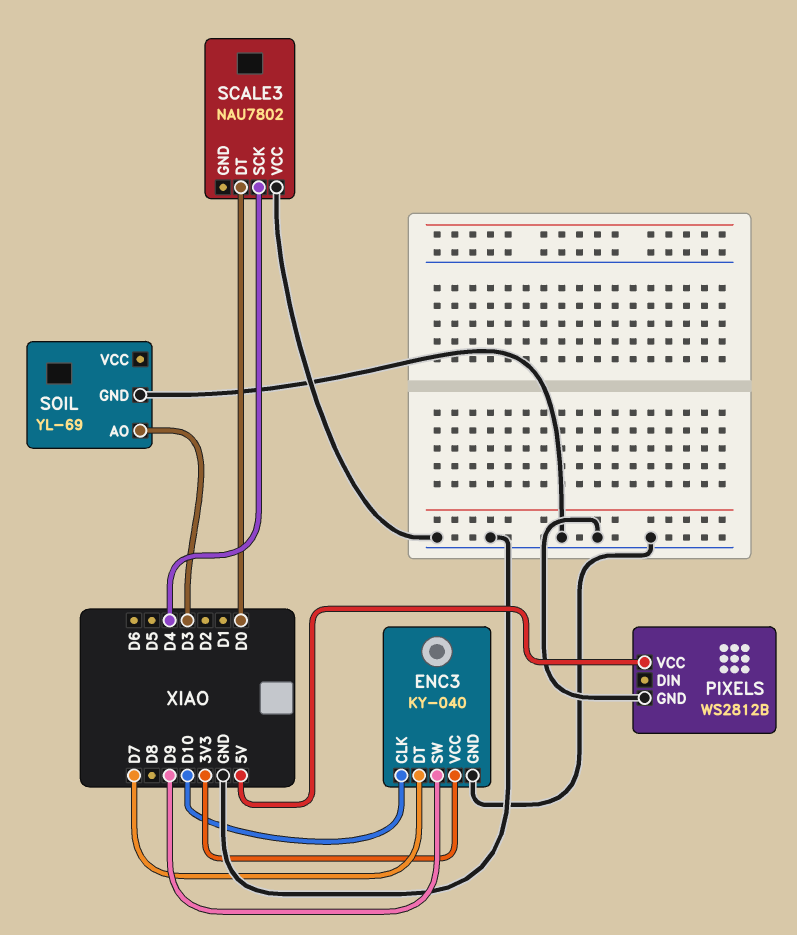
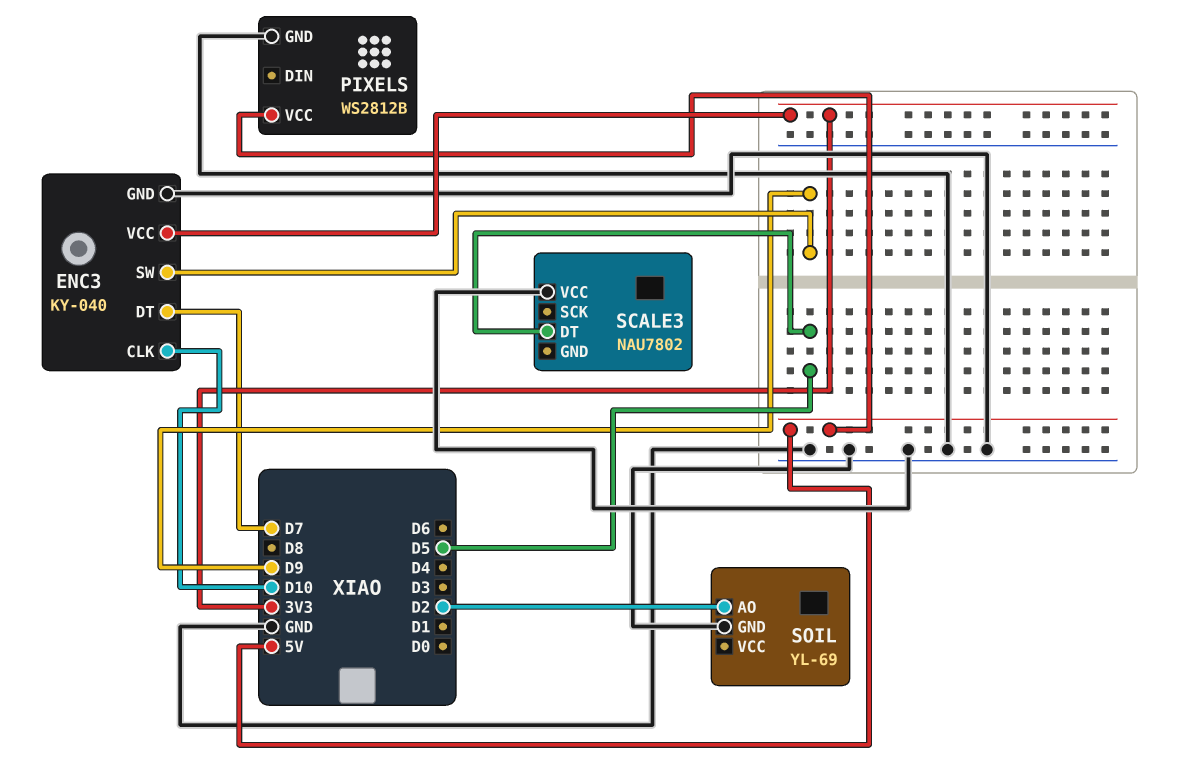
SCALE3 pin DT: D0 -> D5
SCALE3 pin SCK: D4 -> none
SOIL pin AO: D3 -> D2

